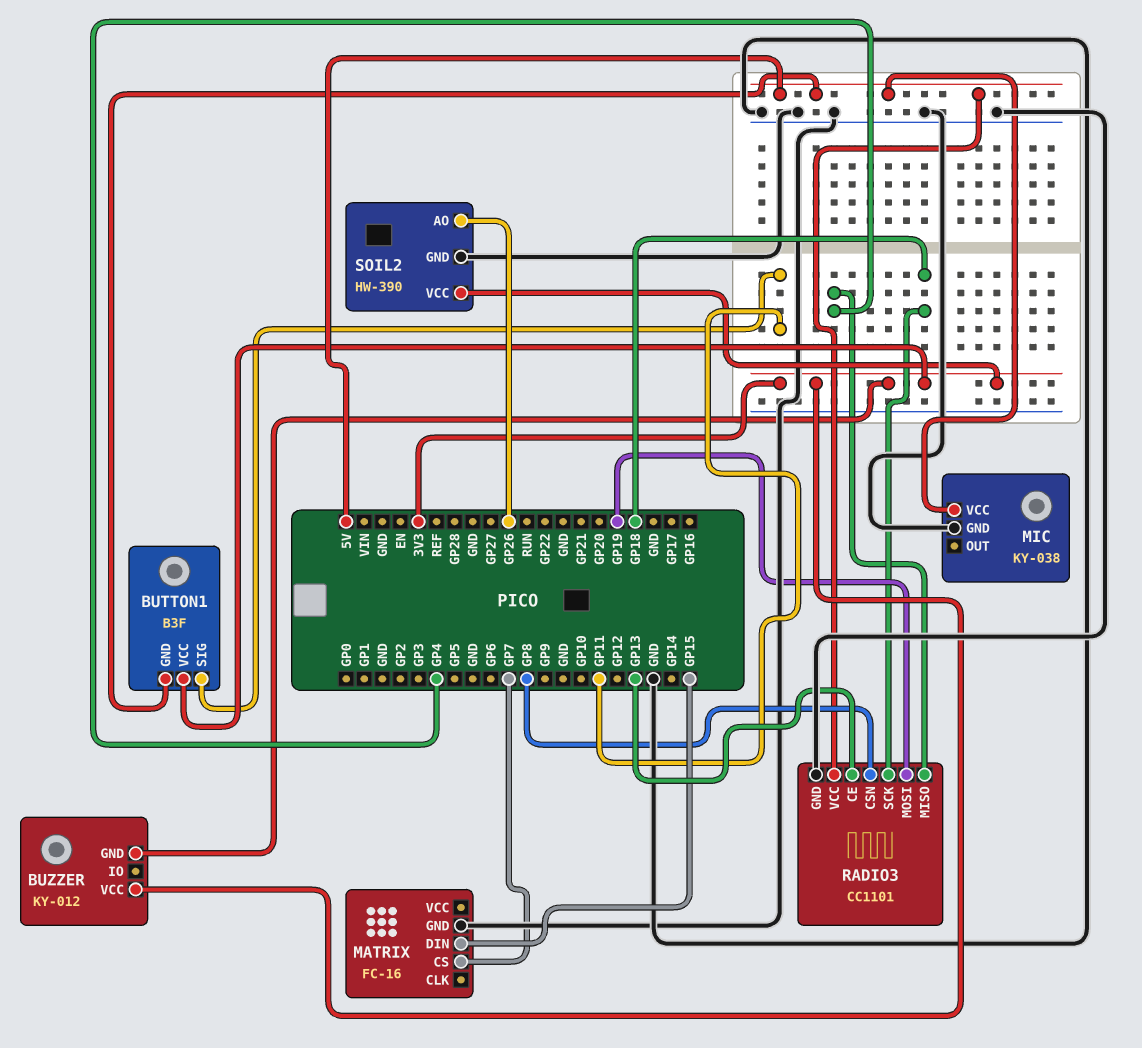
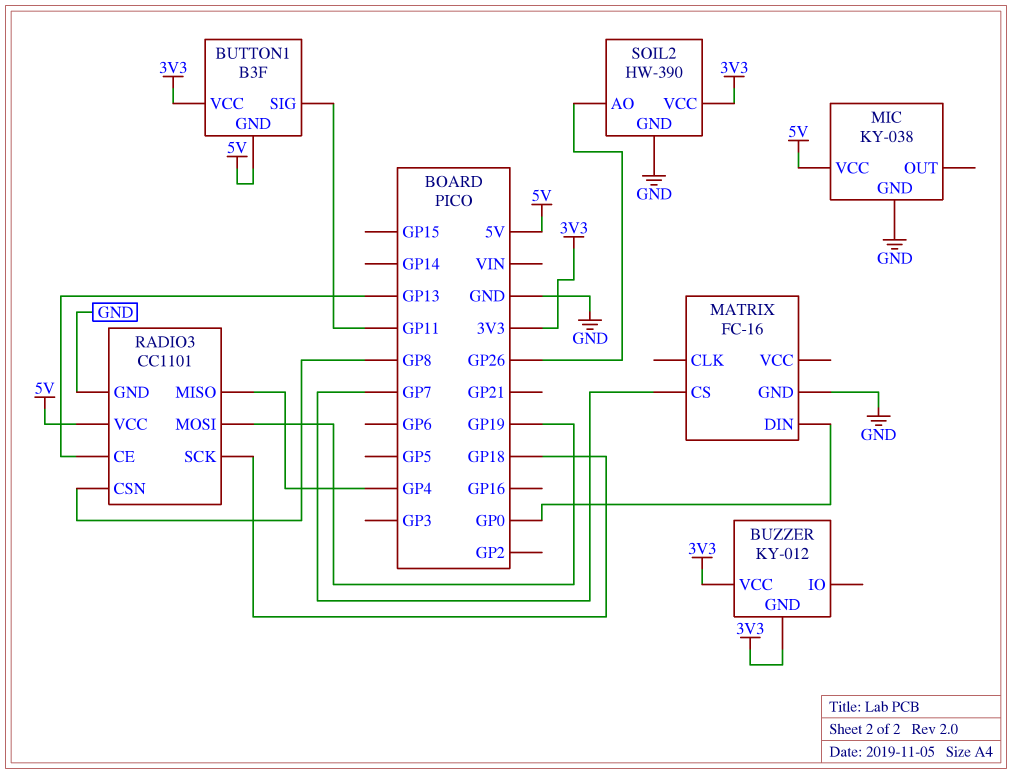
MATRIX pin DIN: GP15 -> GP0

